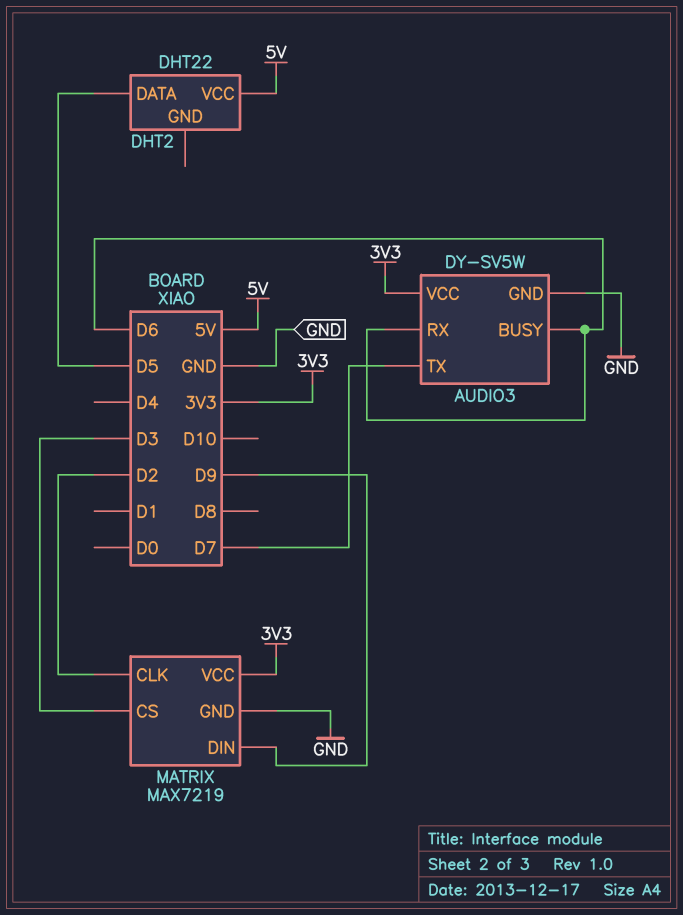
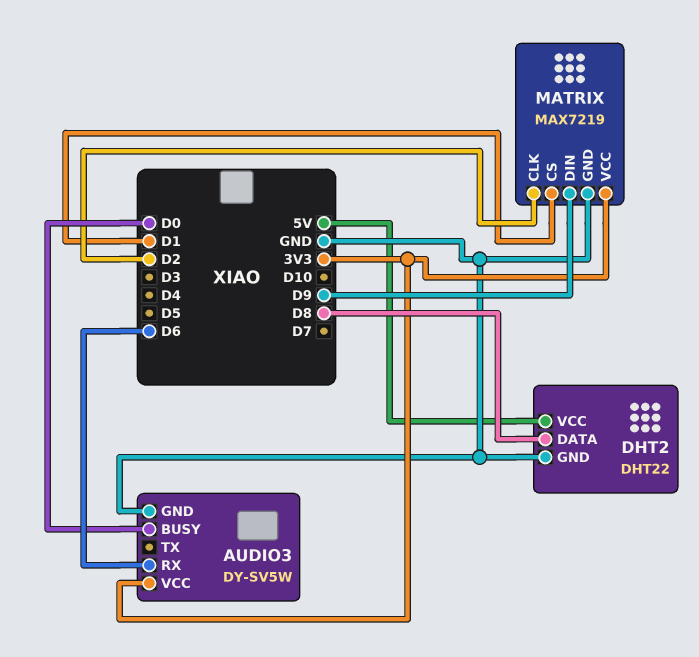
AUDIO3 pin BUSY: D6 -> D0
AUDIO3 pin TX: D7 -> none
DHT2 pin DATA: D5 -> D8
DHT2 pin GND: none -> GND
MATRIX pin CS: D3 -> D1

